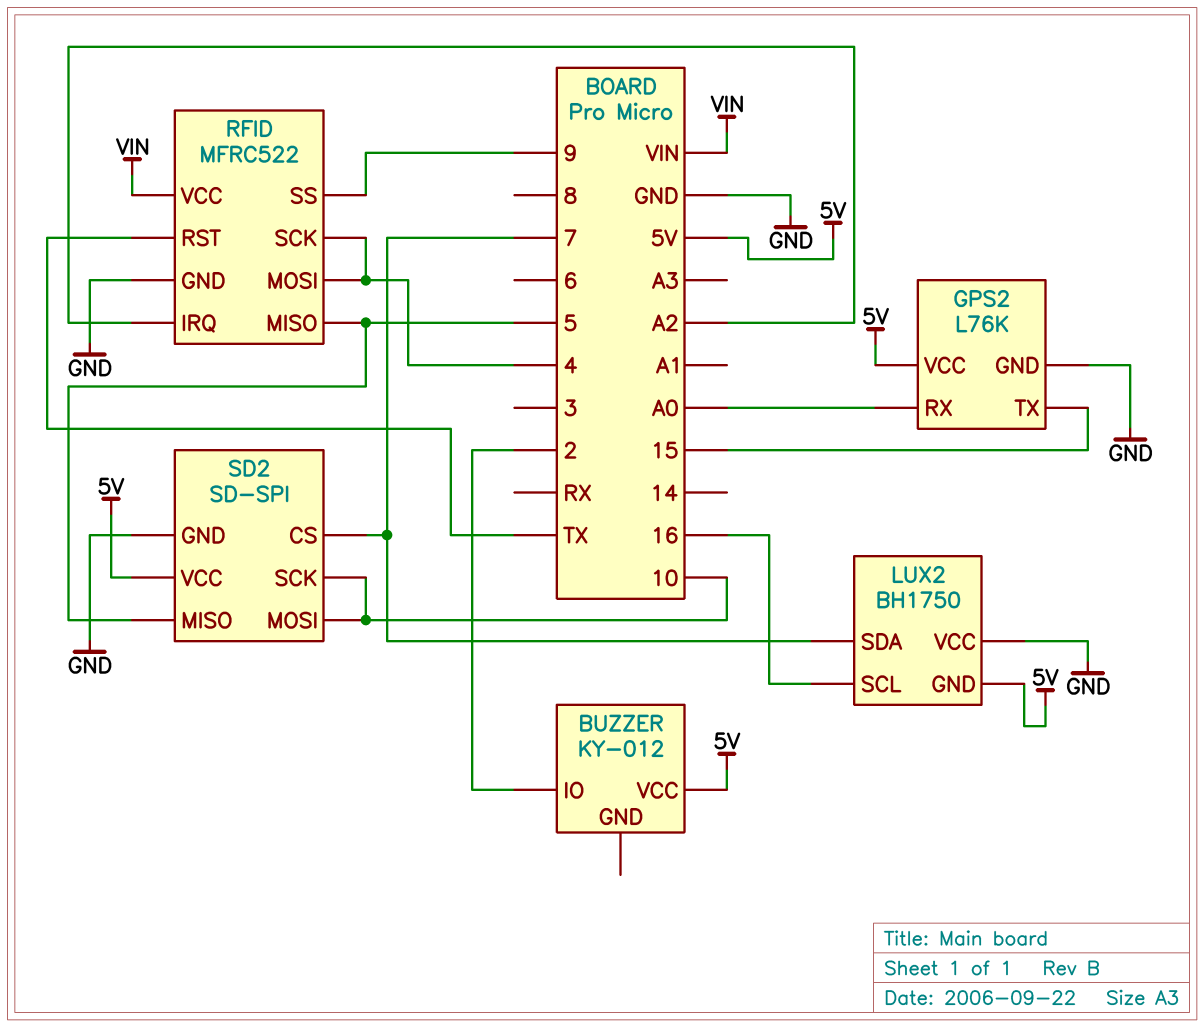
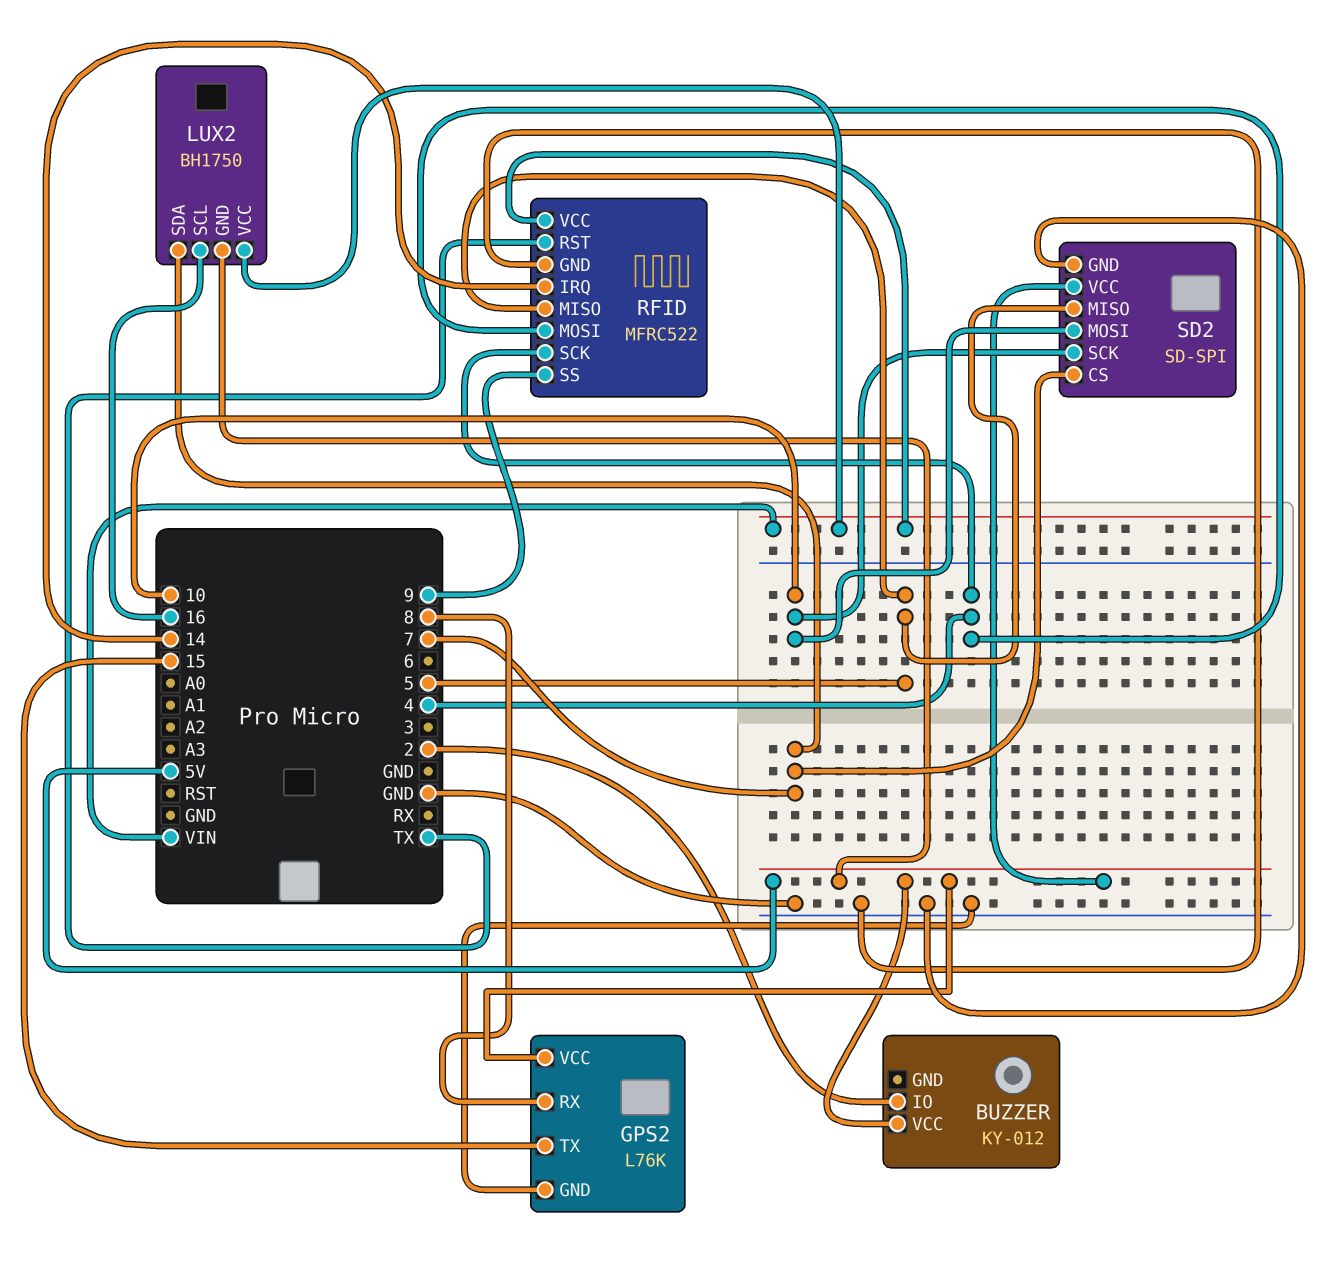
GPS2 pin RX: A0 -> 8
LUX2 pin VCC: GND -> VIN
RFID pin IRQ: A2 -> 14

